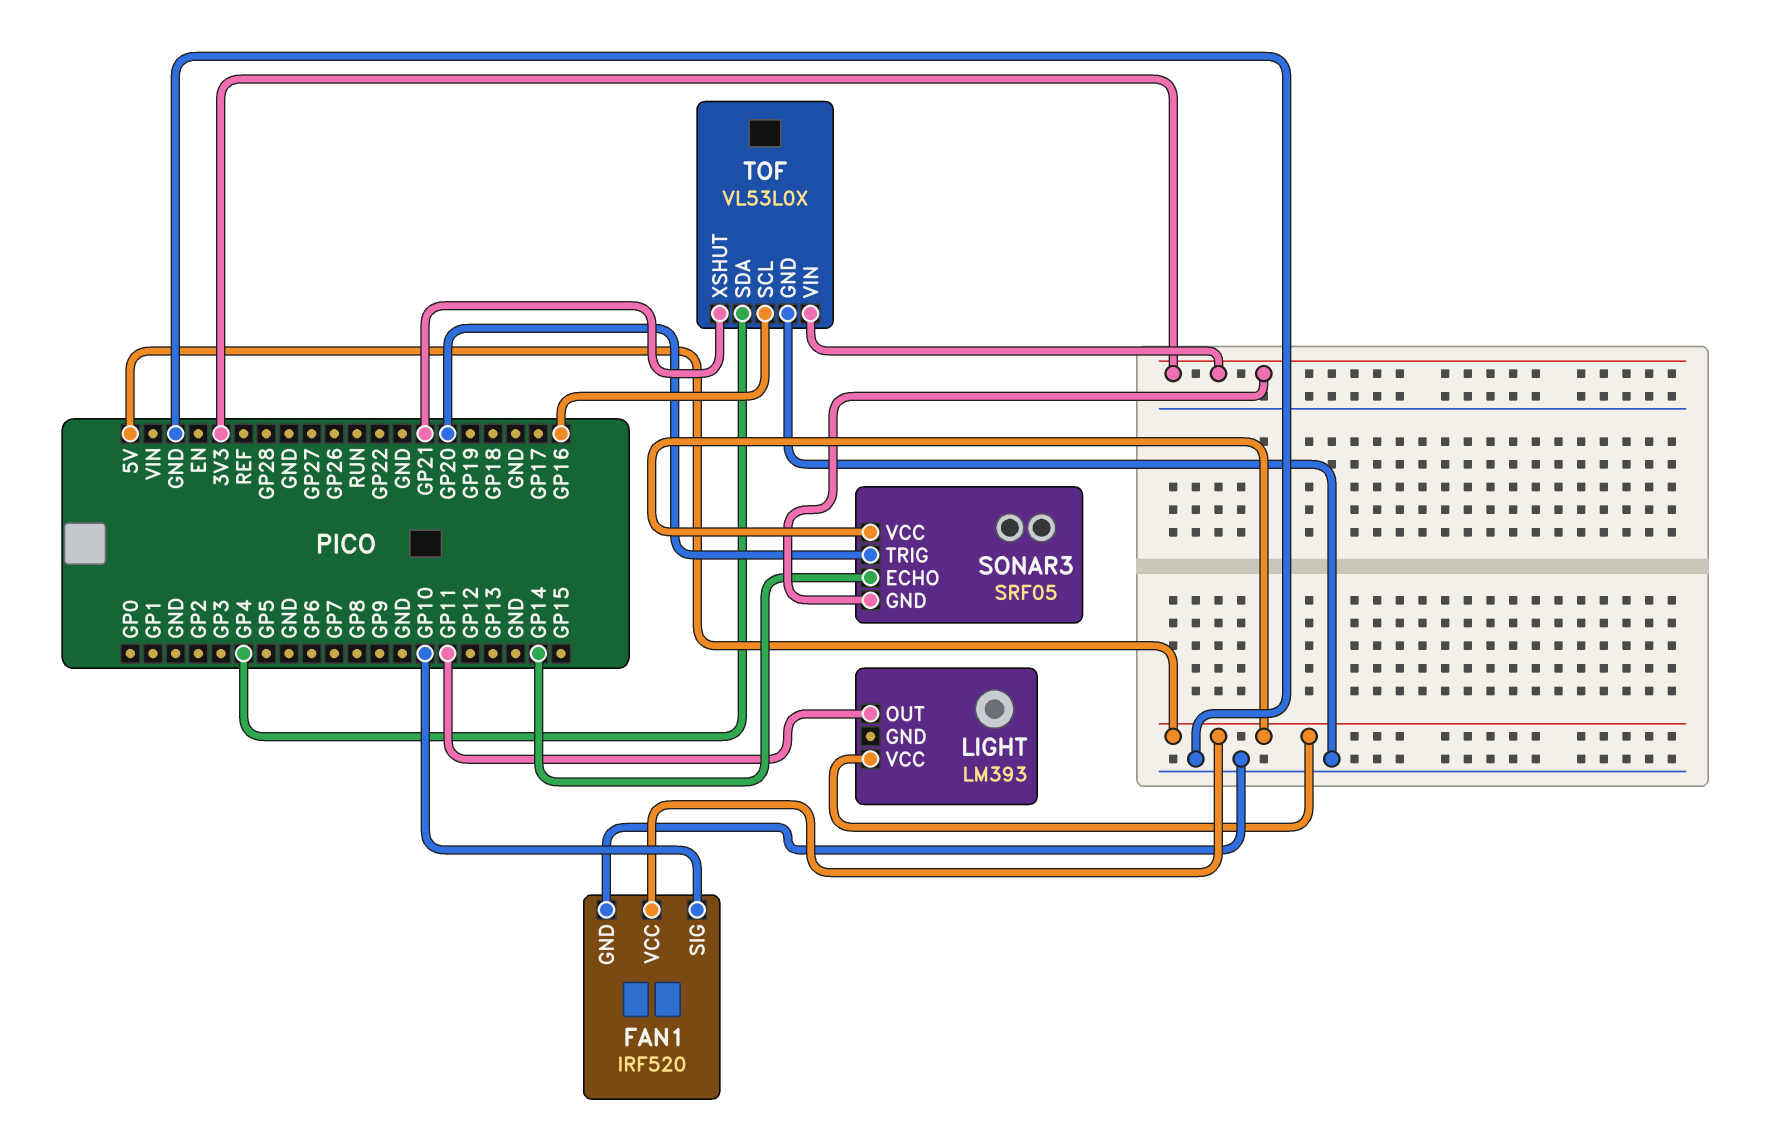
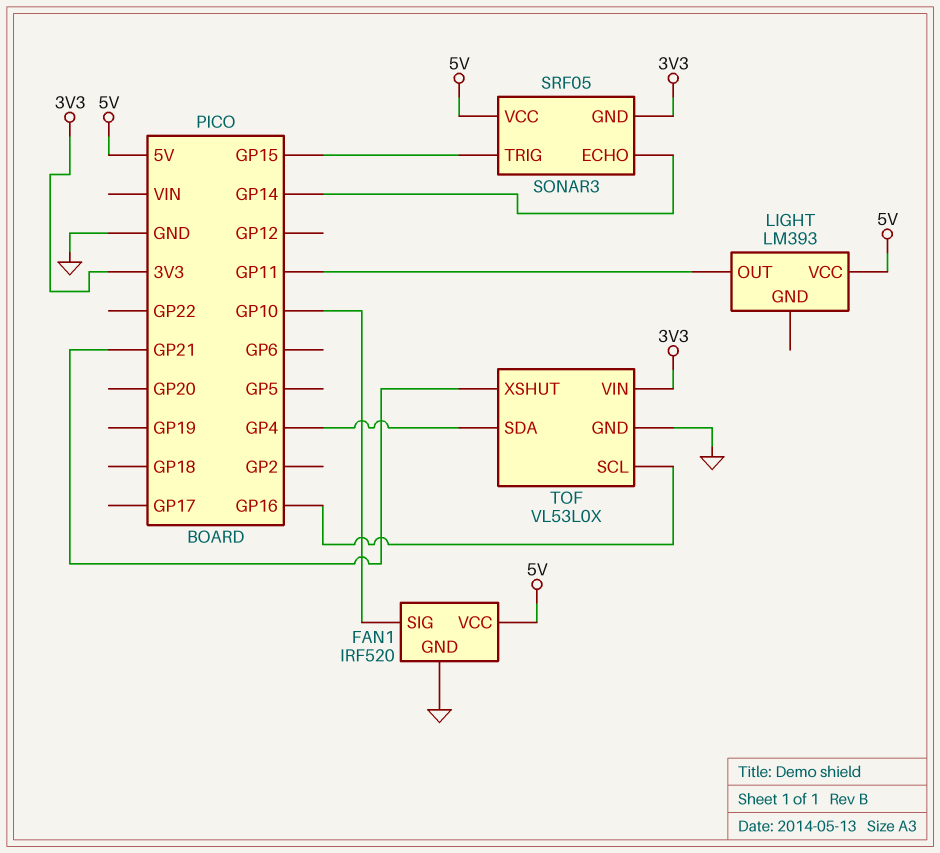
SONAR3 pin TRIG: GP20 -> GP15

